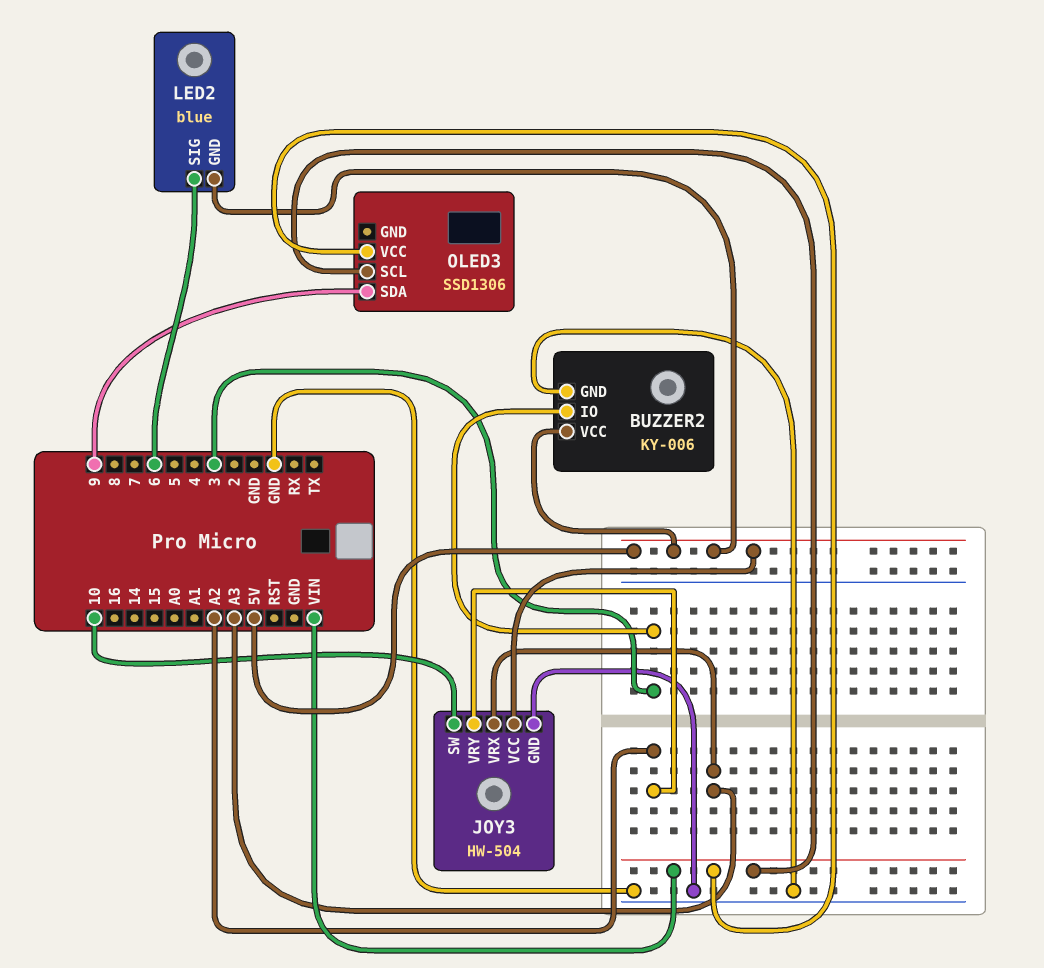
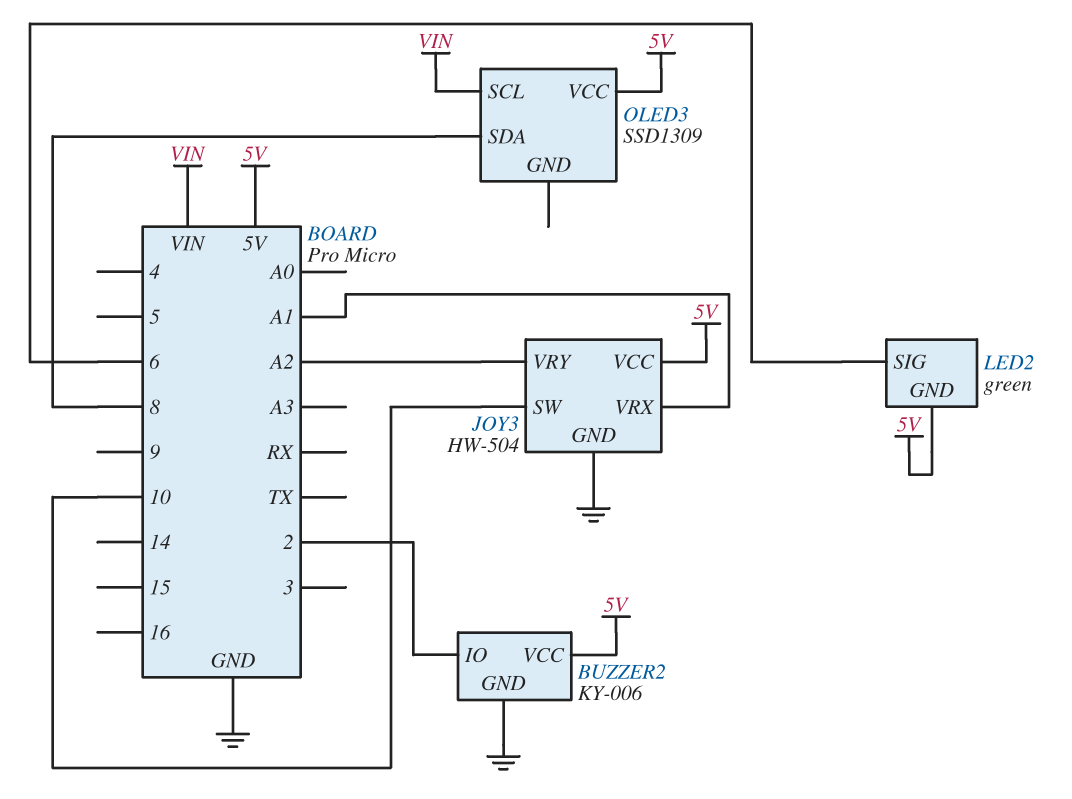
BUZZER2 pin IO: 3 -> 2
JOY3 pin VRX: A3 -> A1
LED2: blue -> green
OLED3: SSD1306 -> SSD1309
OLED3 pin SDA: 9 -> 8
OLED3 pin VCC: VIN -> 5V

